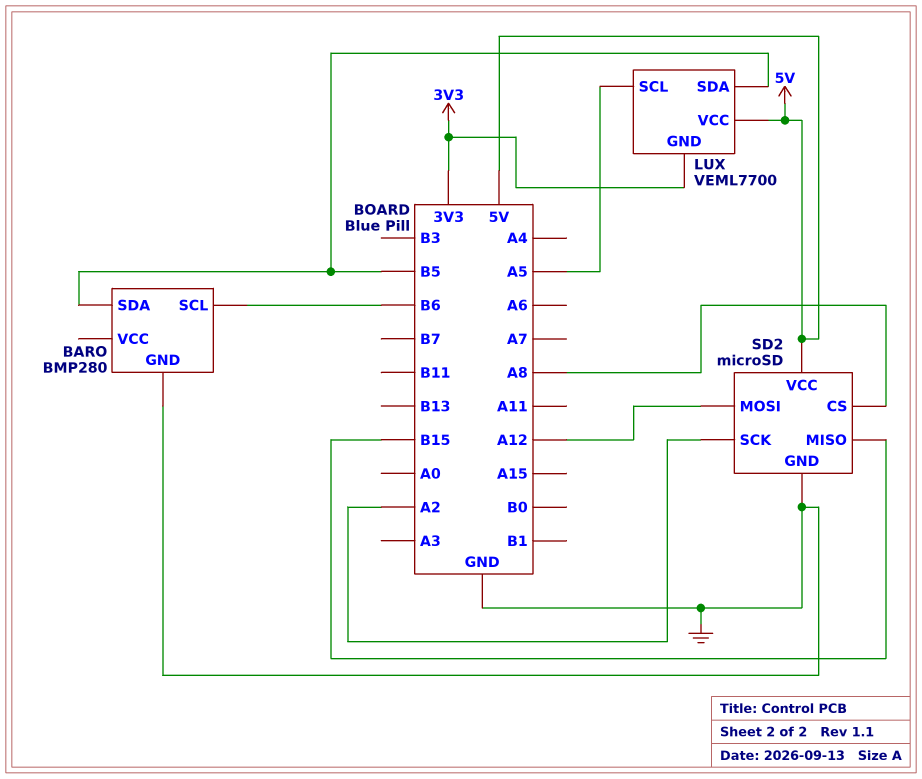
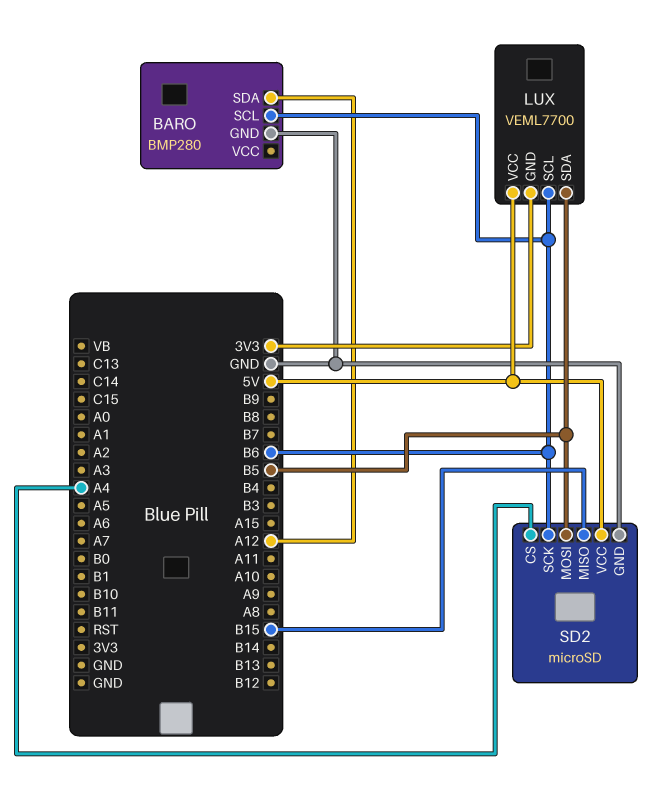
BARO pin SDA: B5 -> A12
LUX pin SCL: A5 -> B6
SD2 pin CS: A8 -> A4
SD2 pin MOSI: A12 -> B5
SD2 pin SCK: A2 -> B6

